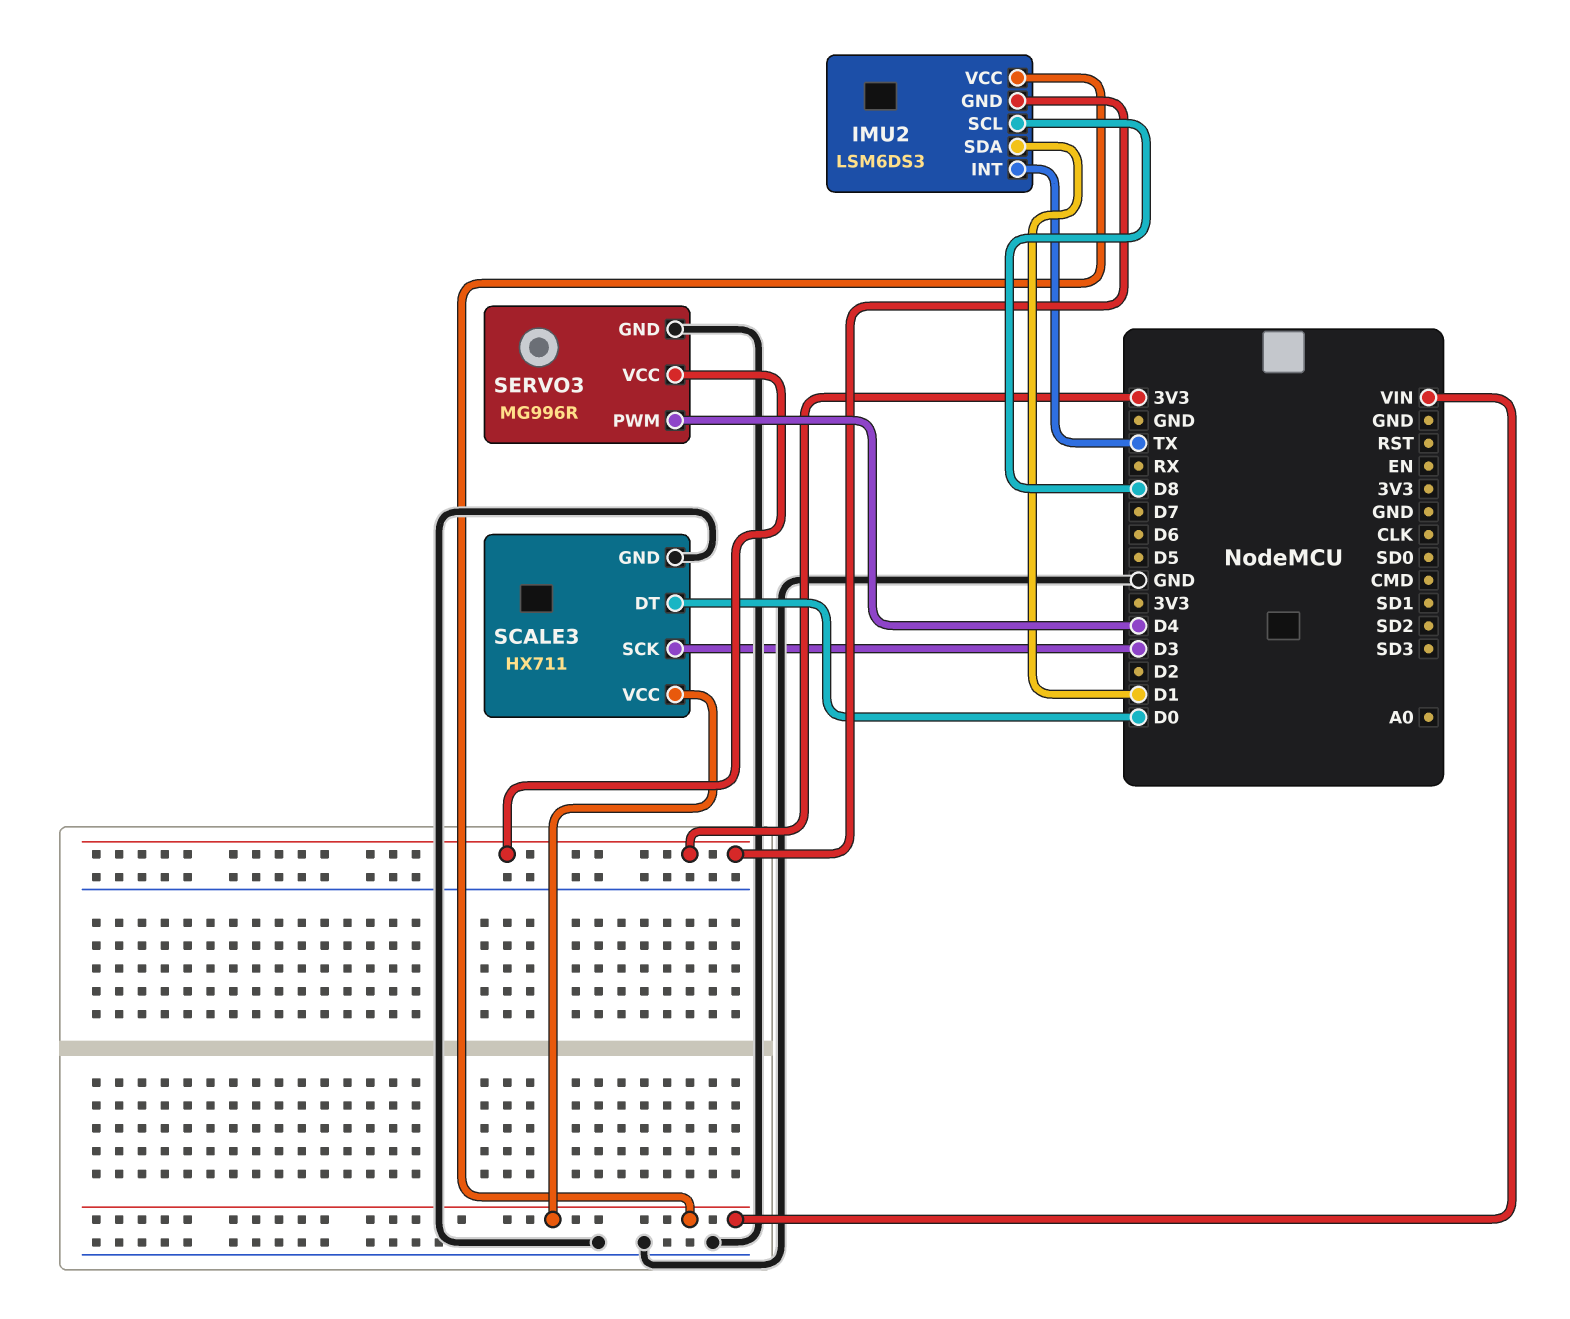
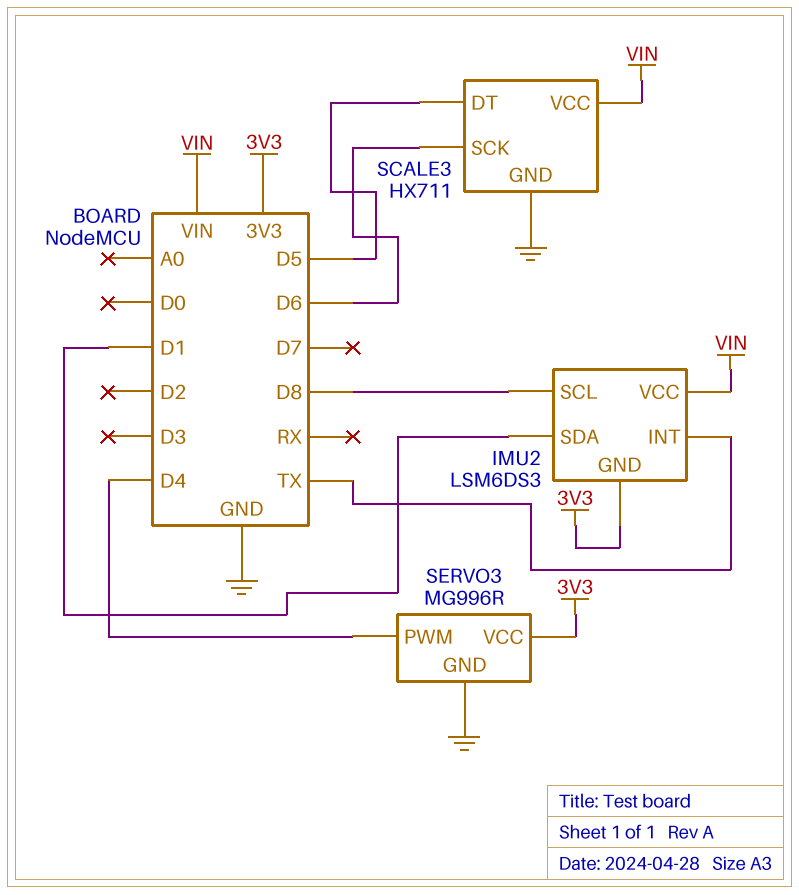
SCALE3 pin DT: D0 -> D5
SCALE3 pin SCK: D3 -> D6

